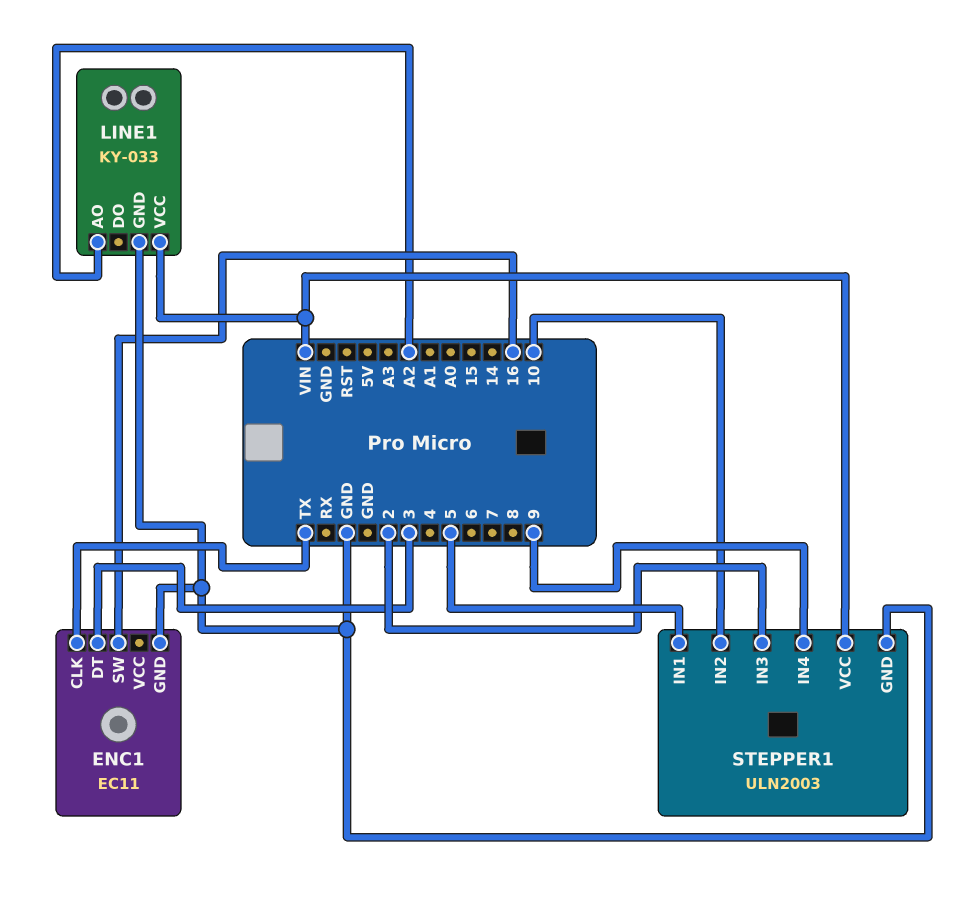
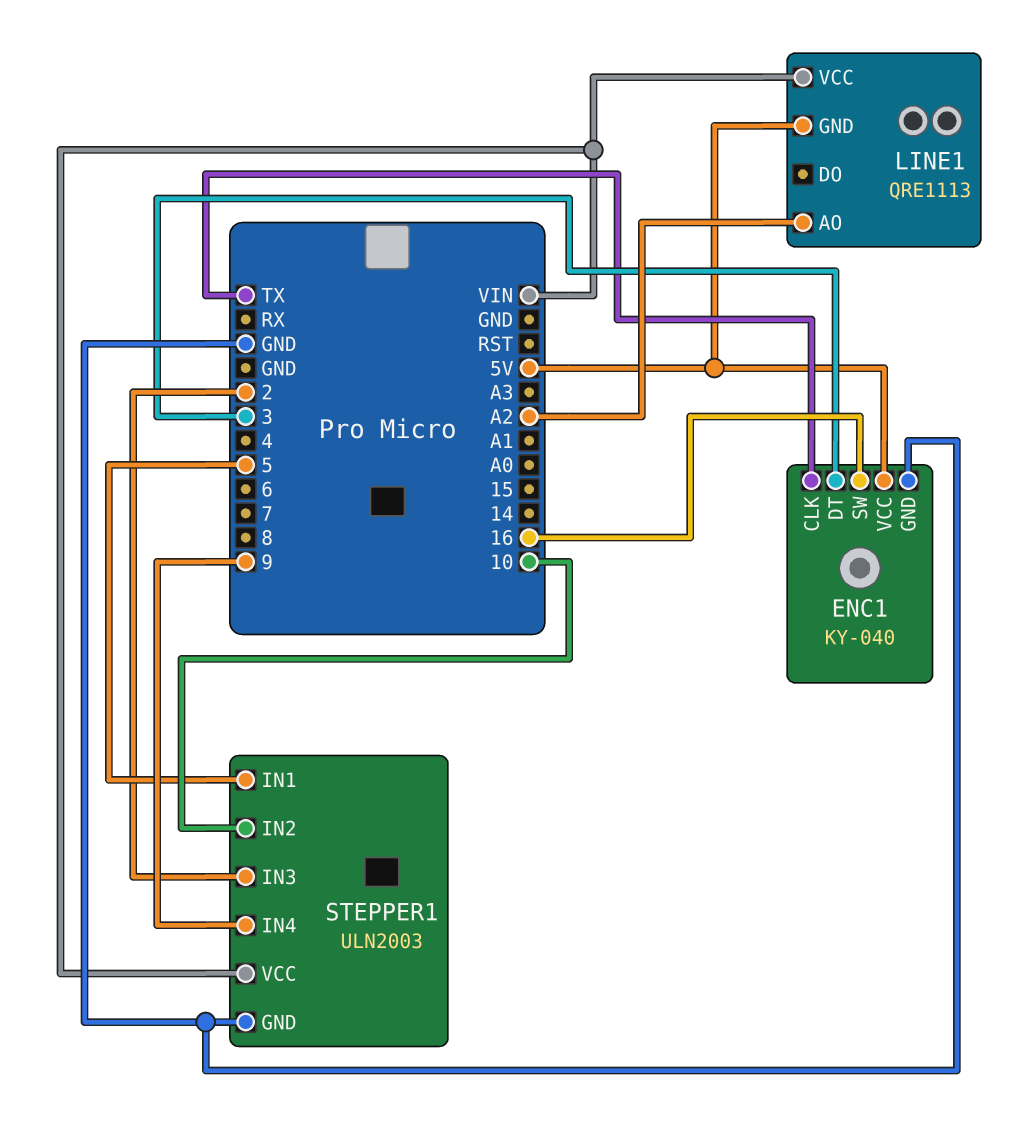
ENC1: EC11 -> KY-040
ENC1 pin VCC: none -> 5V
LINE1: KY-033 -> QRE1113
LINE1 pin GND: GND -> 5V

